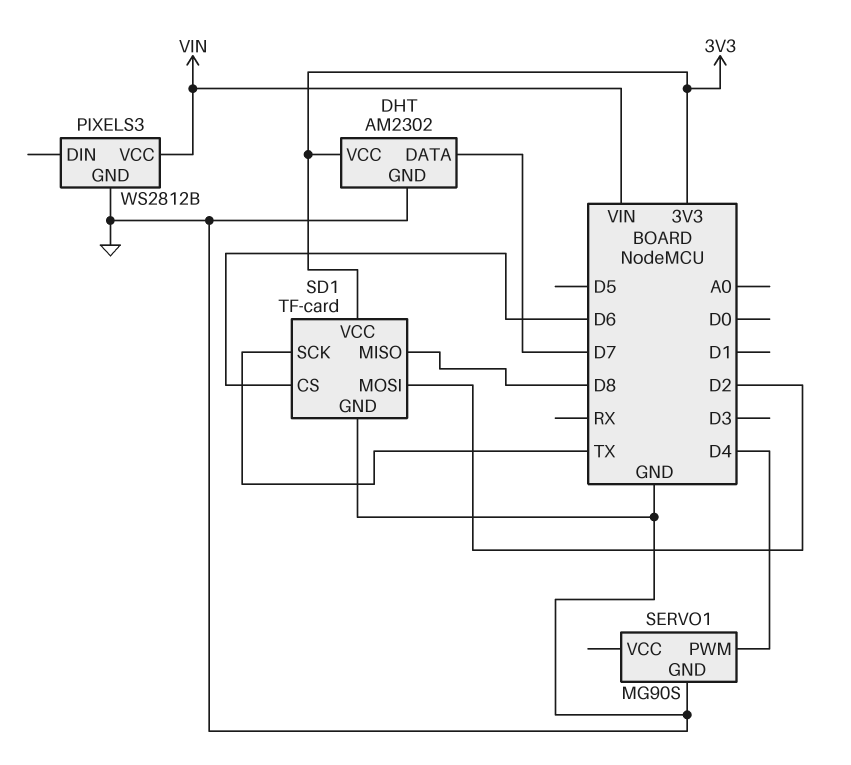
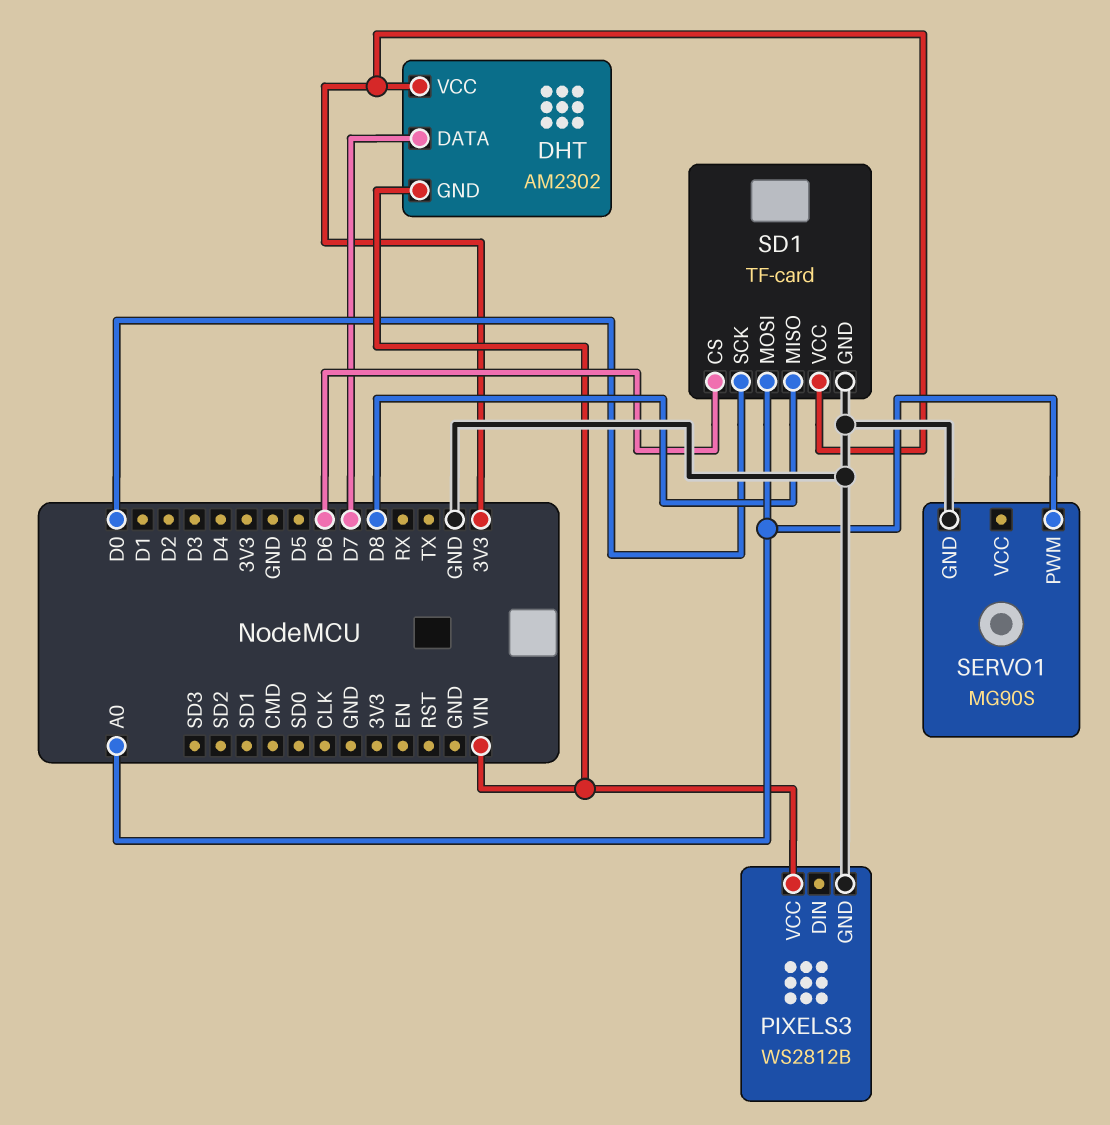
DHT pin GND: GND -> VIN
SD1 pin MOSI: D2 -> A0
SD1 pin SCK: TX -> D0
SERVO1 pin PWM: D4 -> A0

